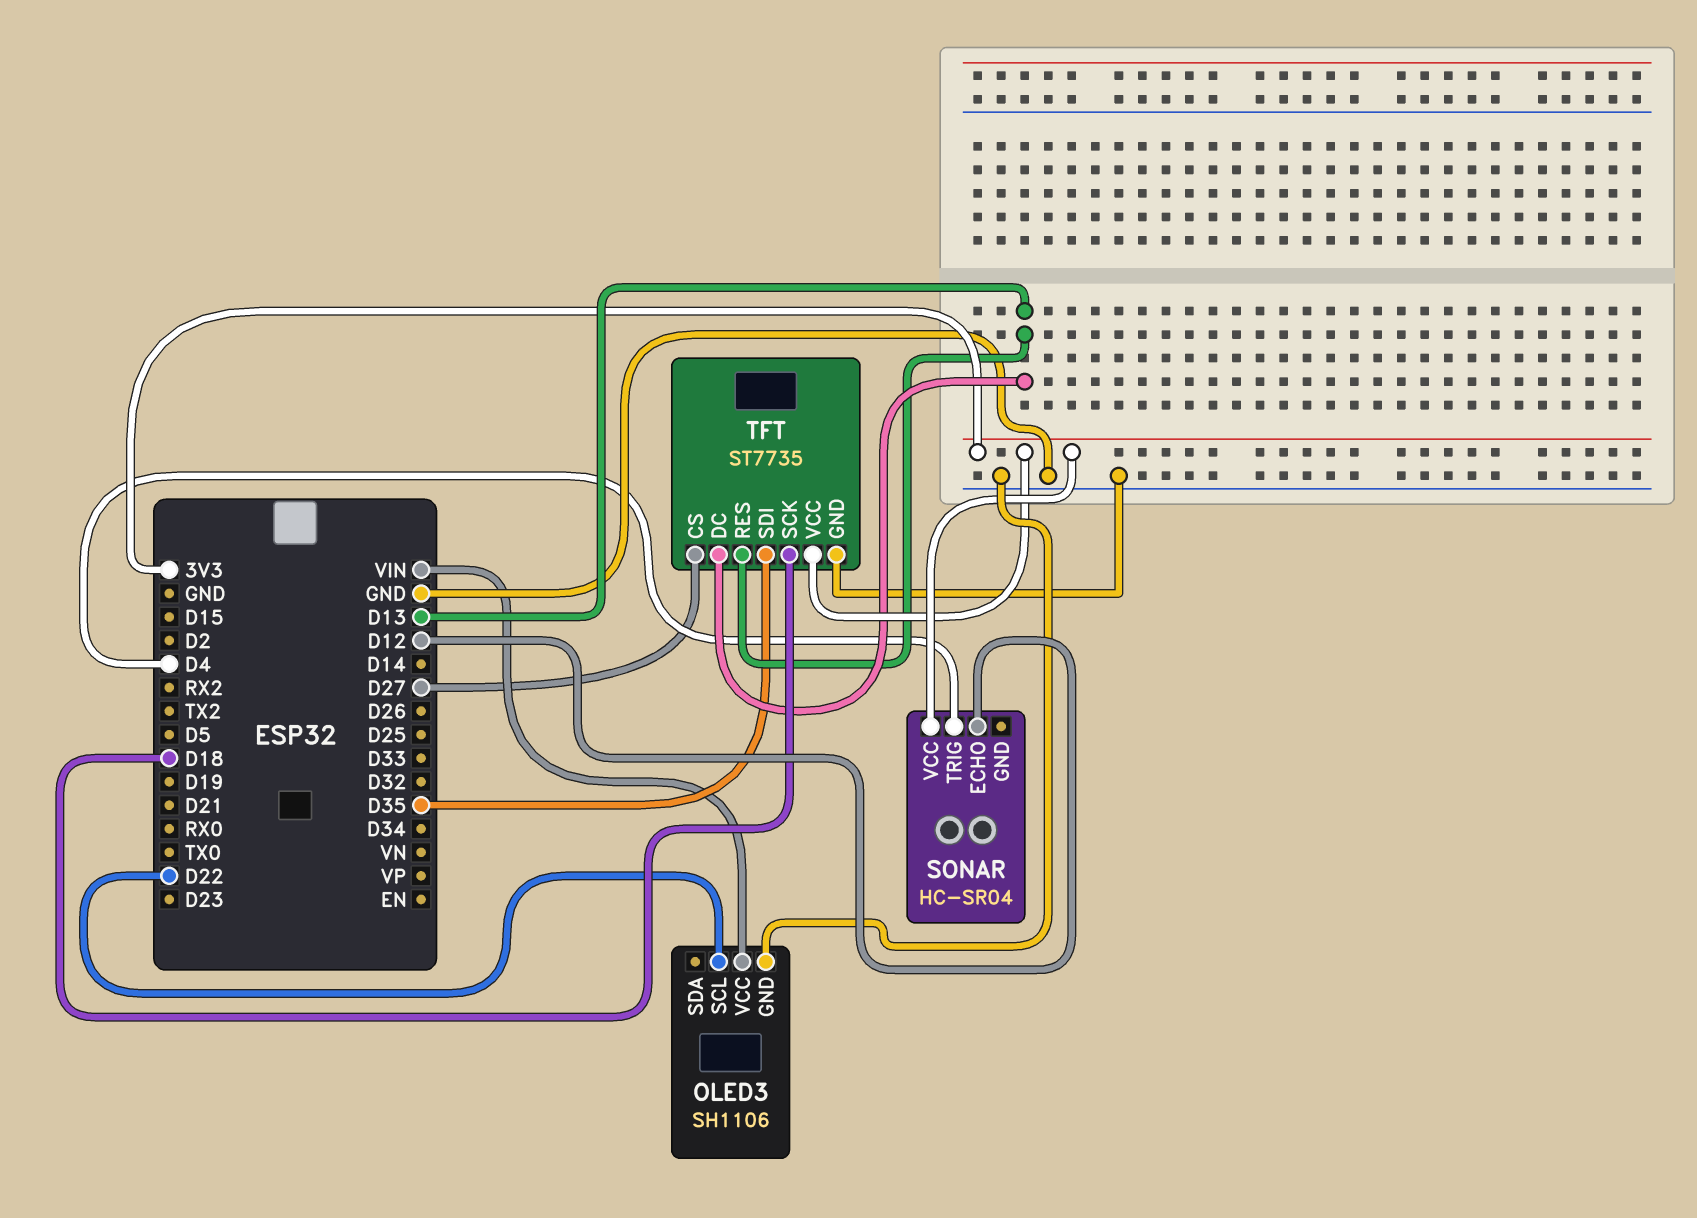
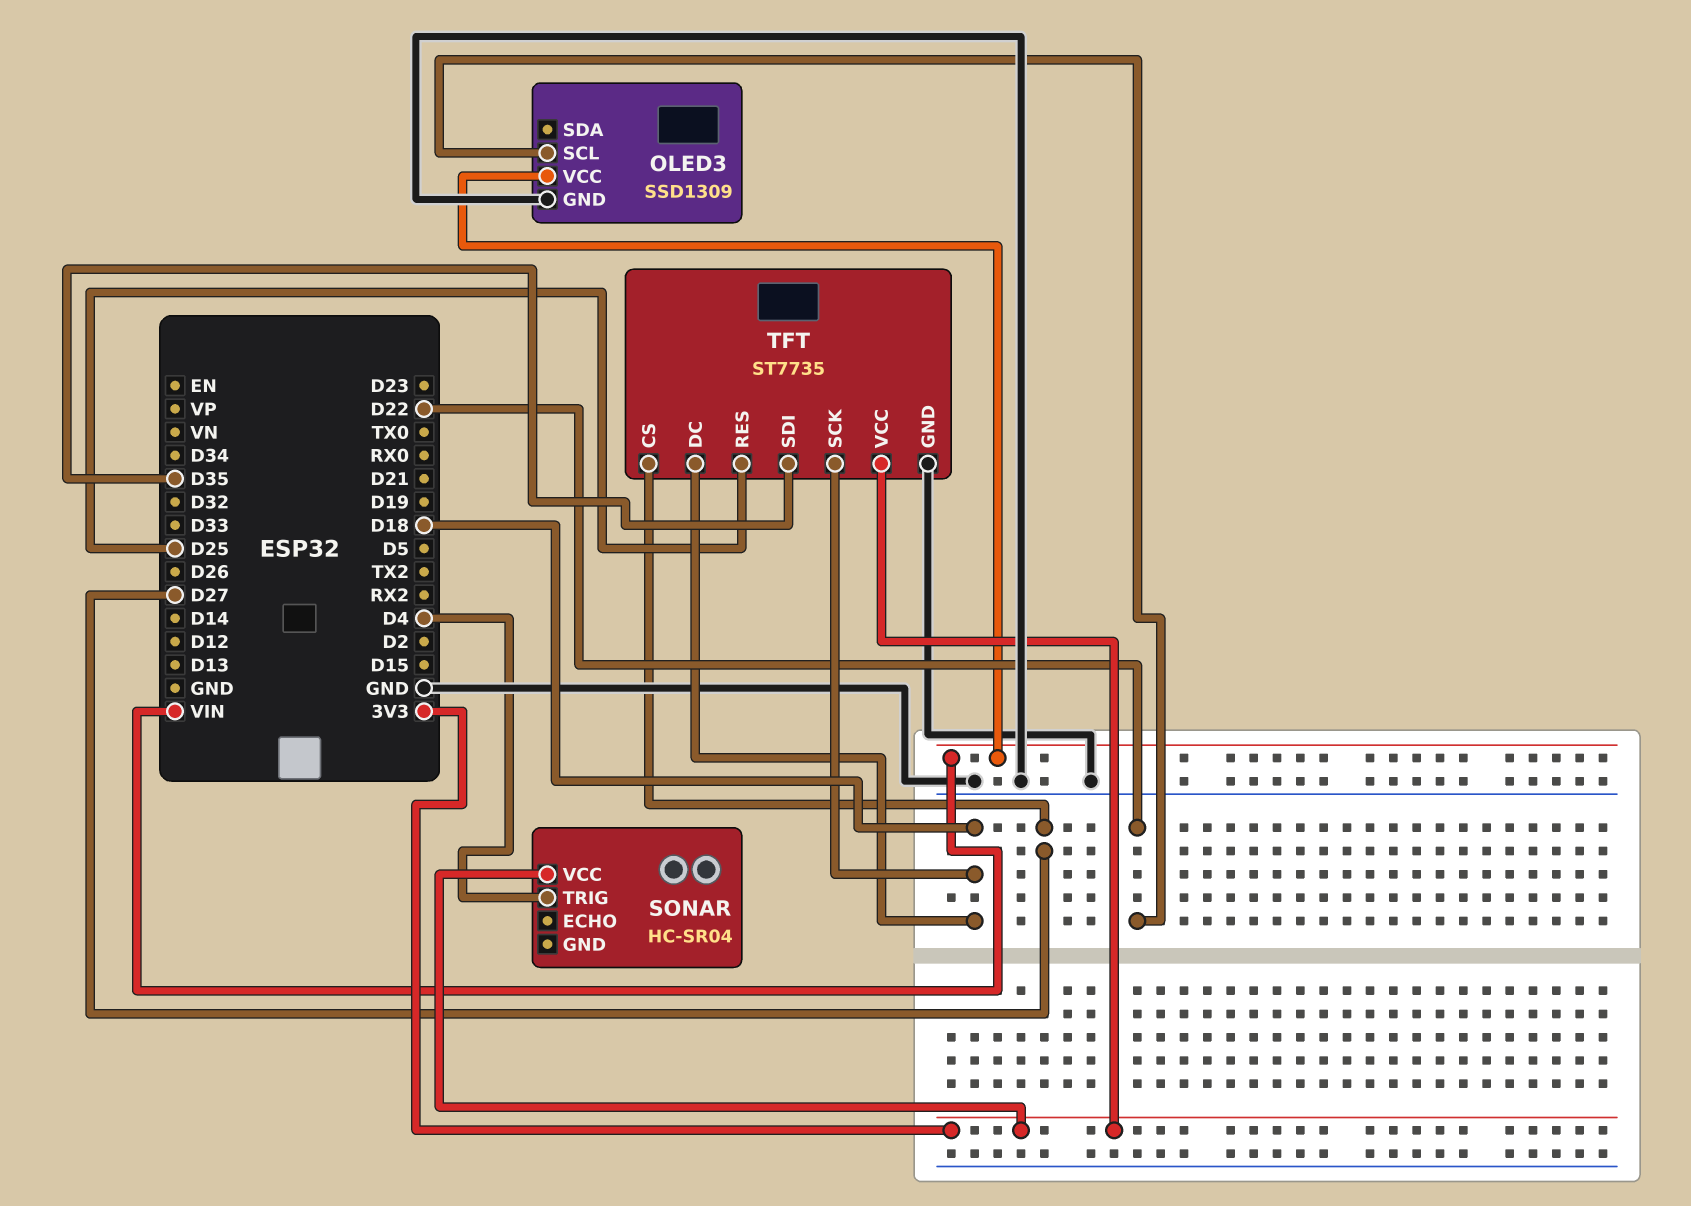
OLED3: SH1106 -> SSD1309
SONAR pin ECHO: D12 -> none
TFT pin DC: D13 -> D18
TFT pin RES: D13 -> D25

